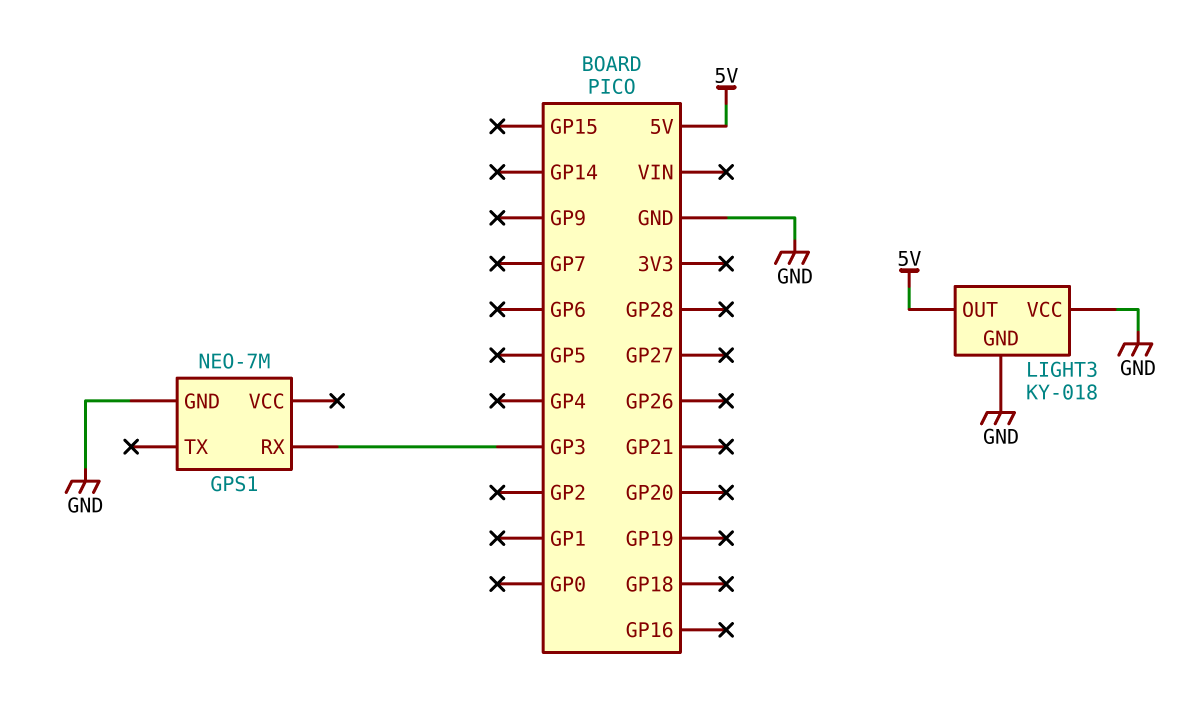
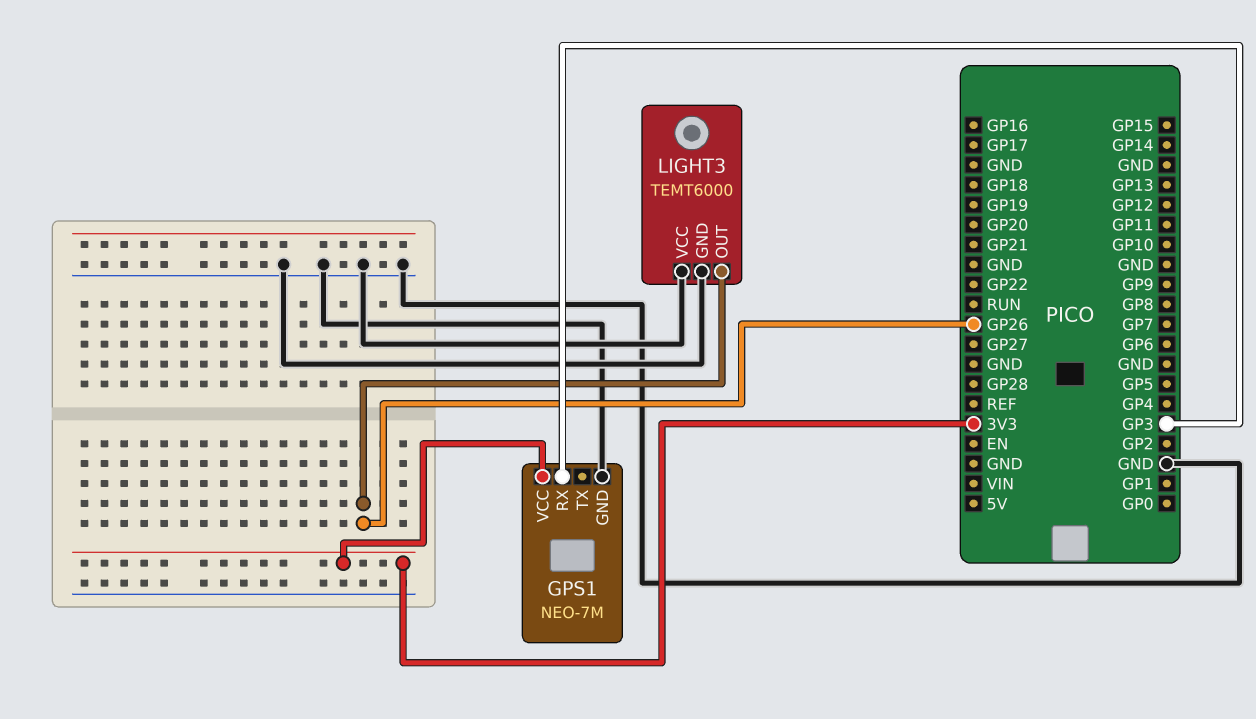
GPS1 pin VCC: none -> 3V3
LIGHT3: KY-018 -> TEMT6000
LIGHT3 pin OUT: 5V -> GP26

